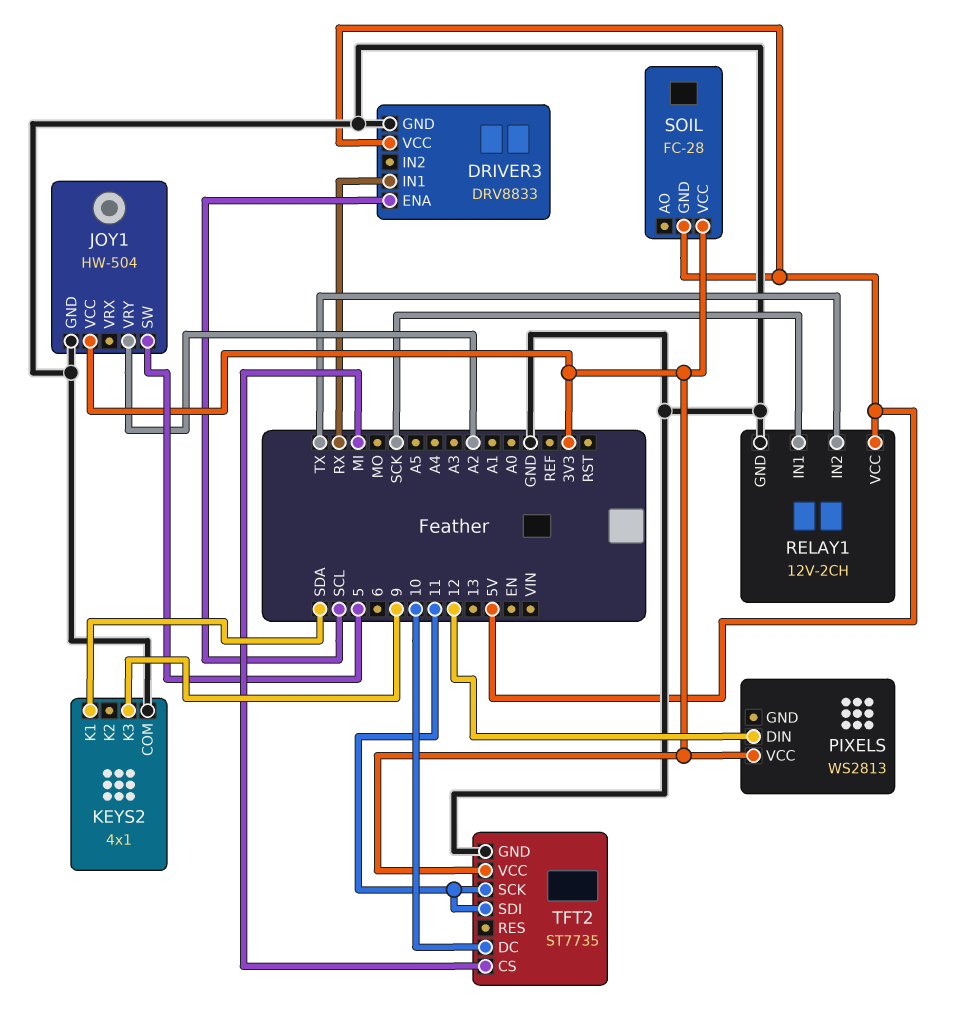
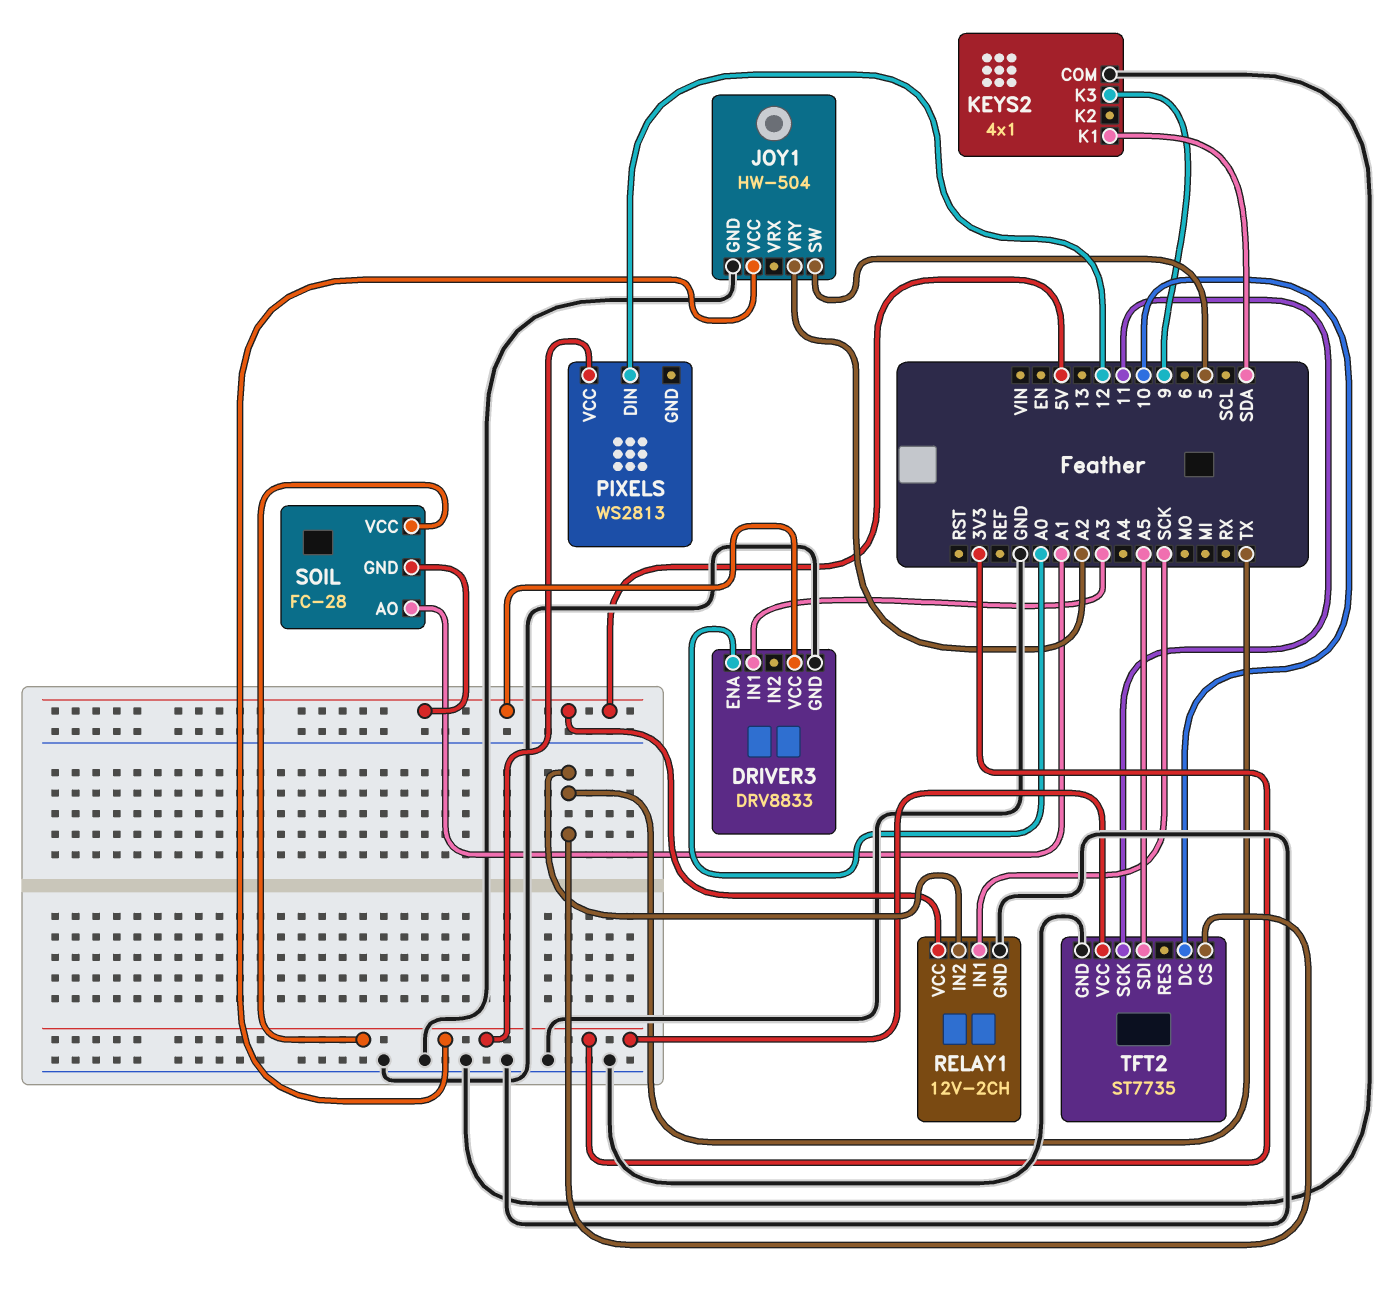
DRIVER3 pin ENA: SCL -> A0
DRIVER3 pin IN1: RX -> A3
SOIL pin AO: none -> A1
TFT2 pin CS: MI -> TX
TFT2 pin SDI: 11 -> A5

